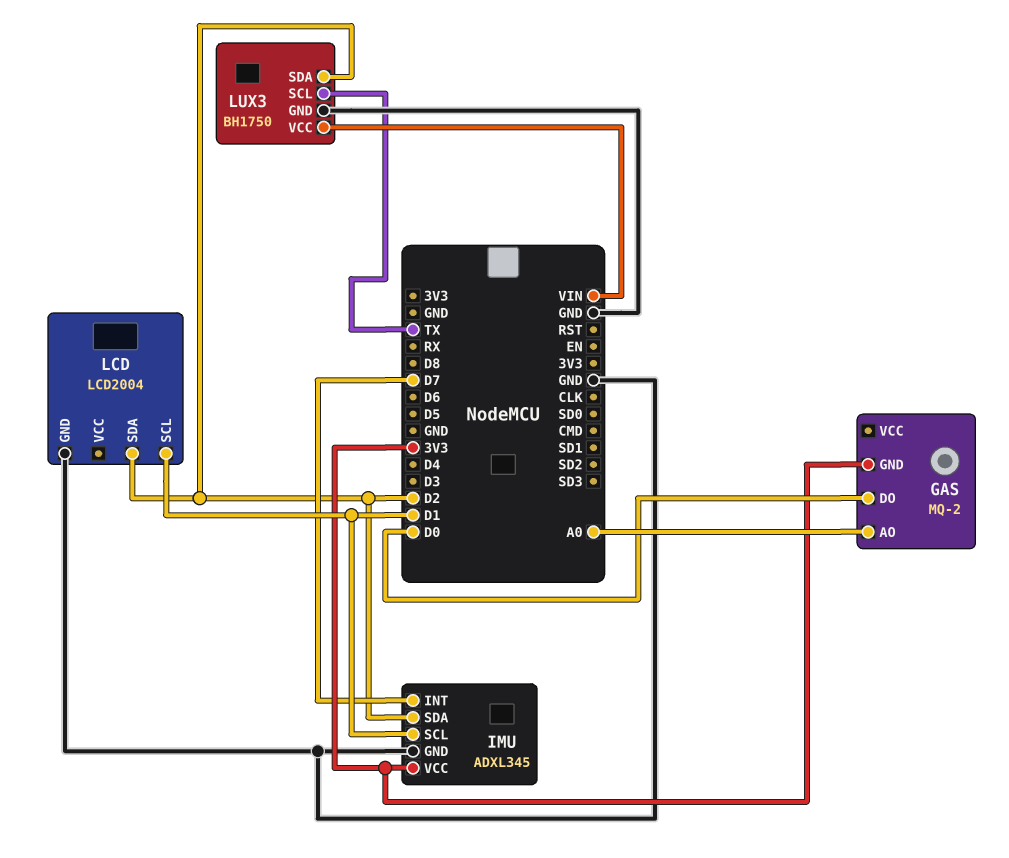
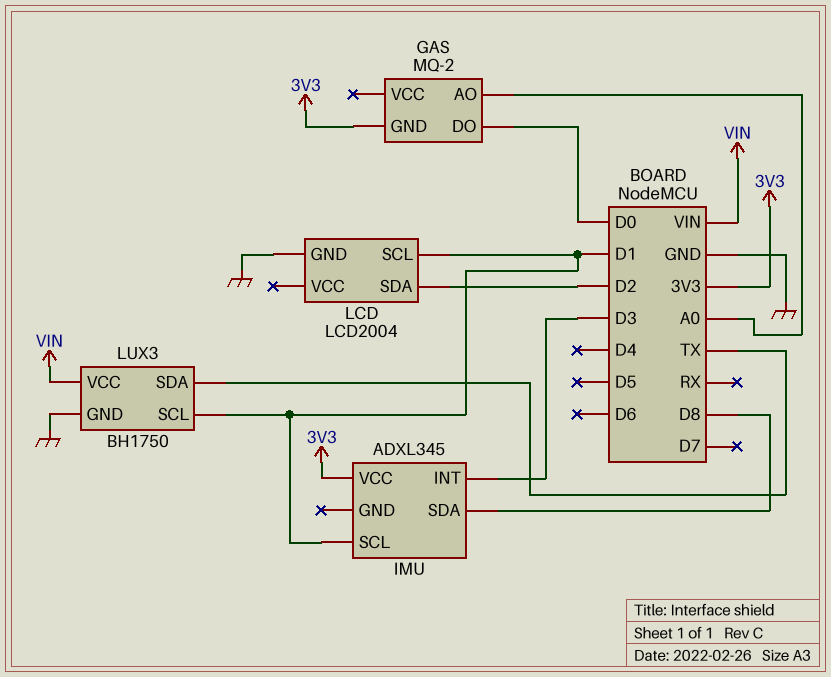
IMU pin GND: GND -> none
IMU pin INT: D7 -> D3
IMU pin SDA: D2 -> D8
LUX3 pin SCL: TX -> D1
LUX3 pin SDA: D2 -> TX

